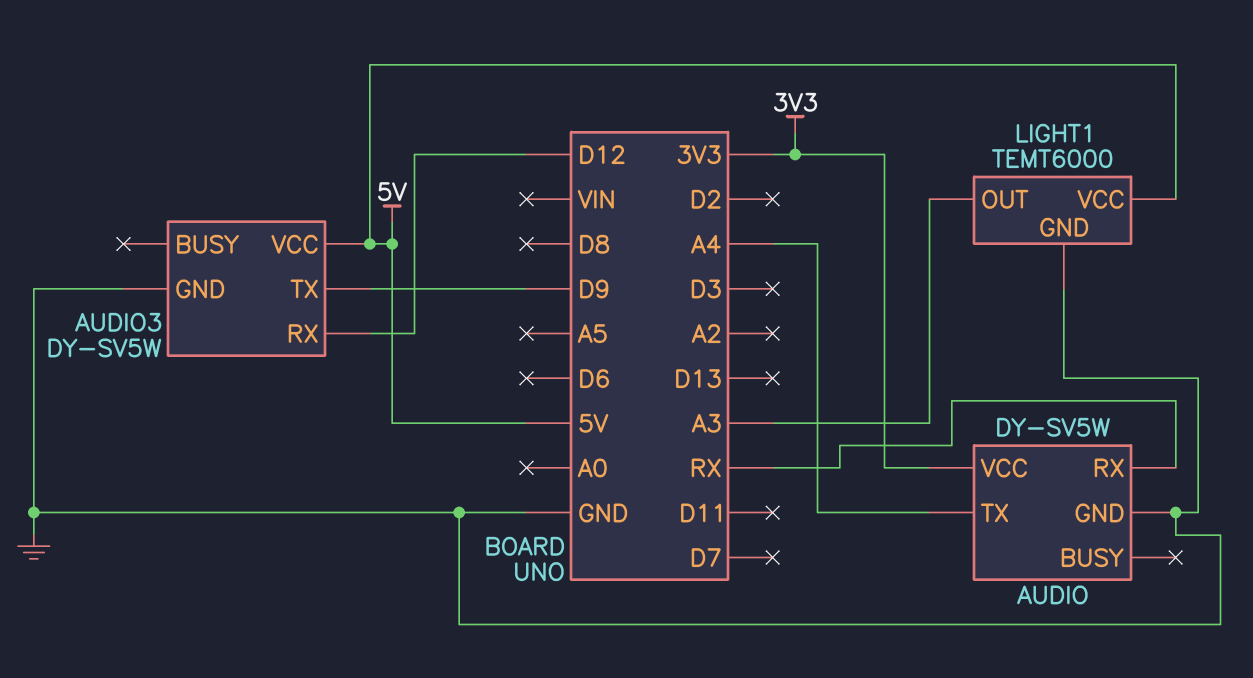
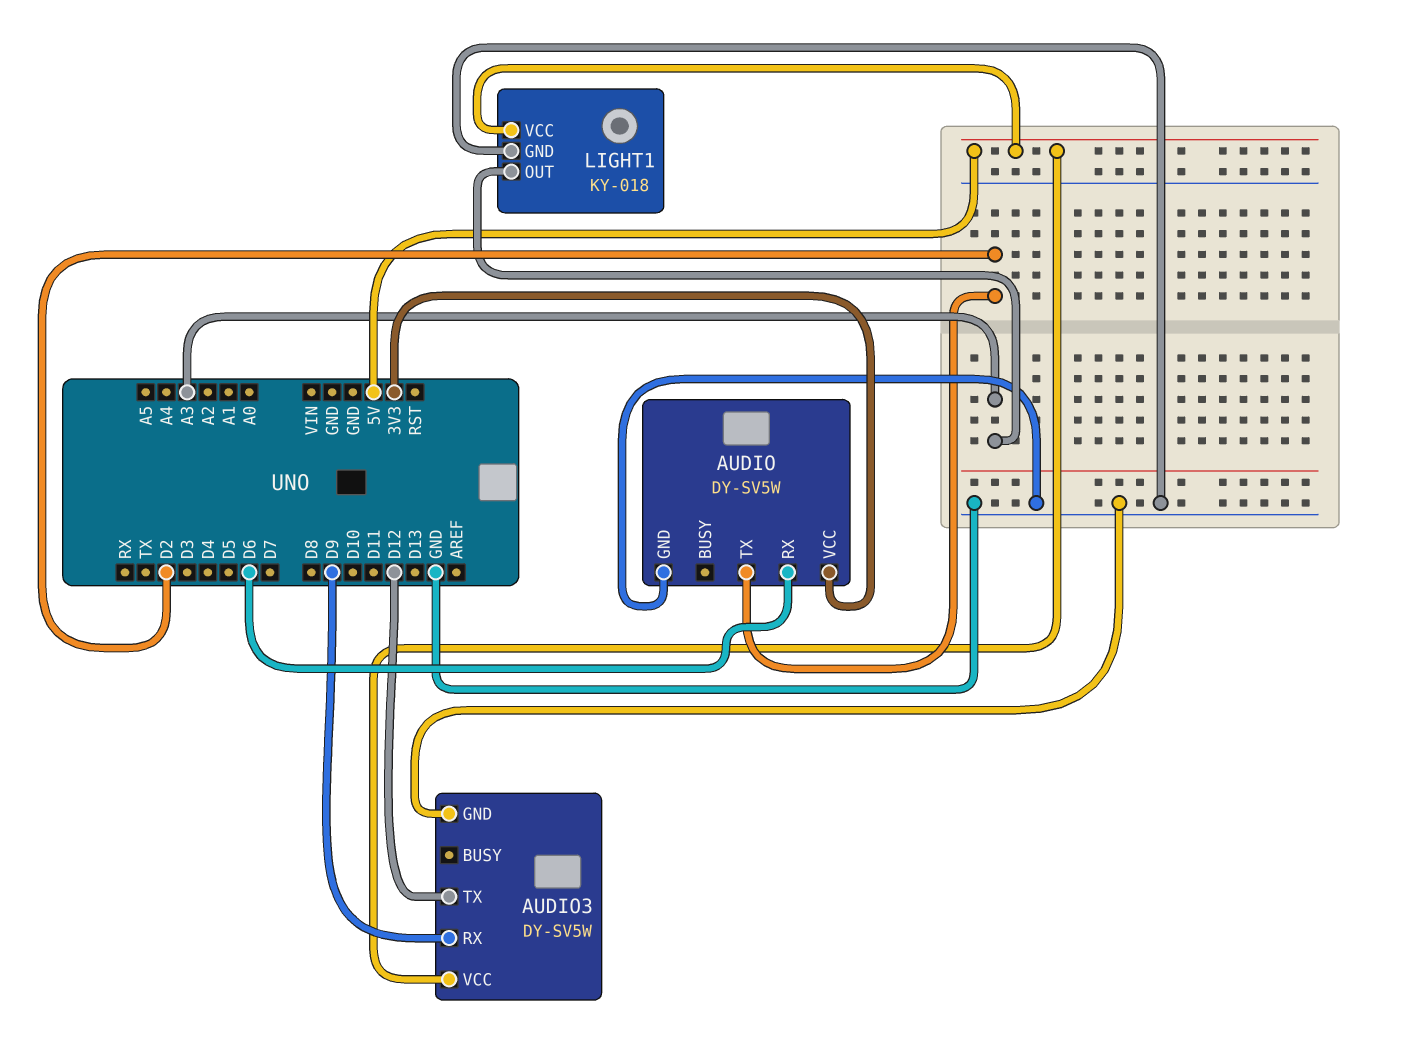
AUDIO pin RX: RX -> D6
AUDIO pin TX: A4 -> D2
AUDIO3 pin RX: D12 -> D9
AUDIO3 pin TX: D9 -> D12
LIGHT1: TEMT6000 -> KY-018

